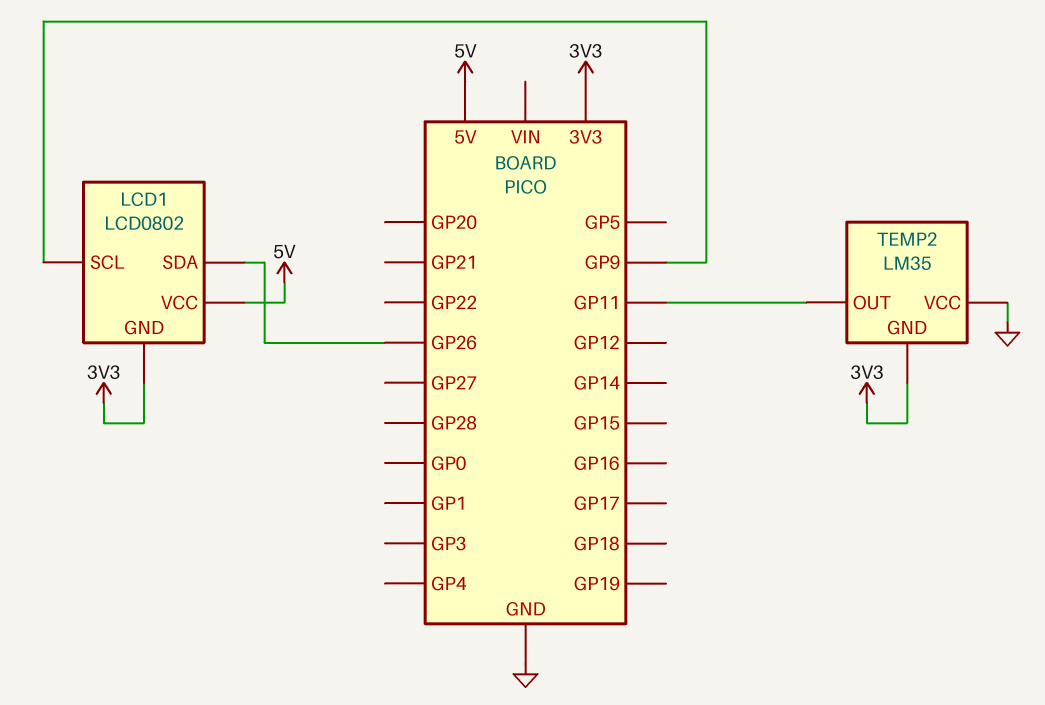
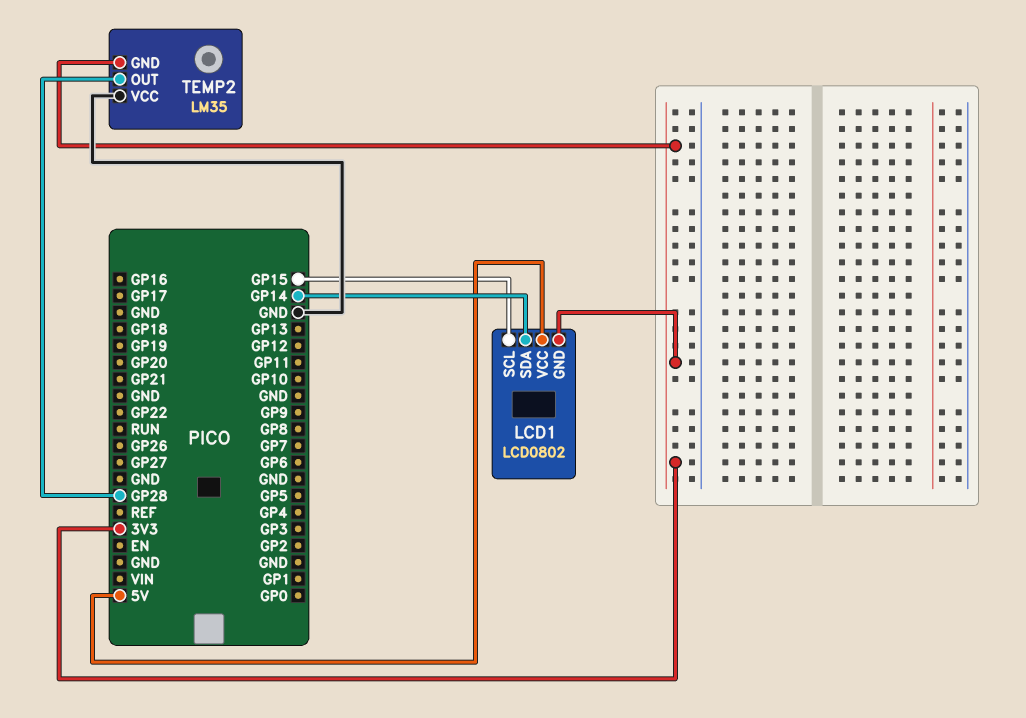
LCD1 pin SCL: GP9 -> GP15
LCD1 pin SDA: GP26 -> GP14
TEMP2 pin OUT: GP11 -> GP28

